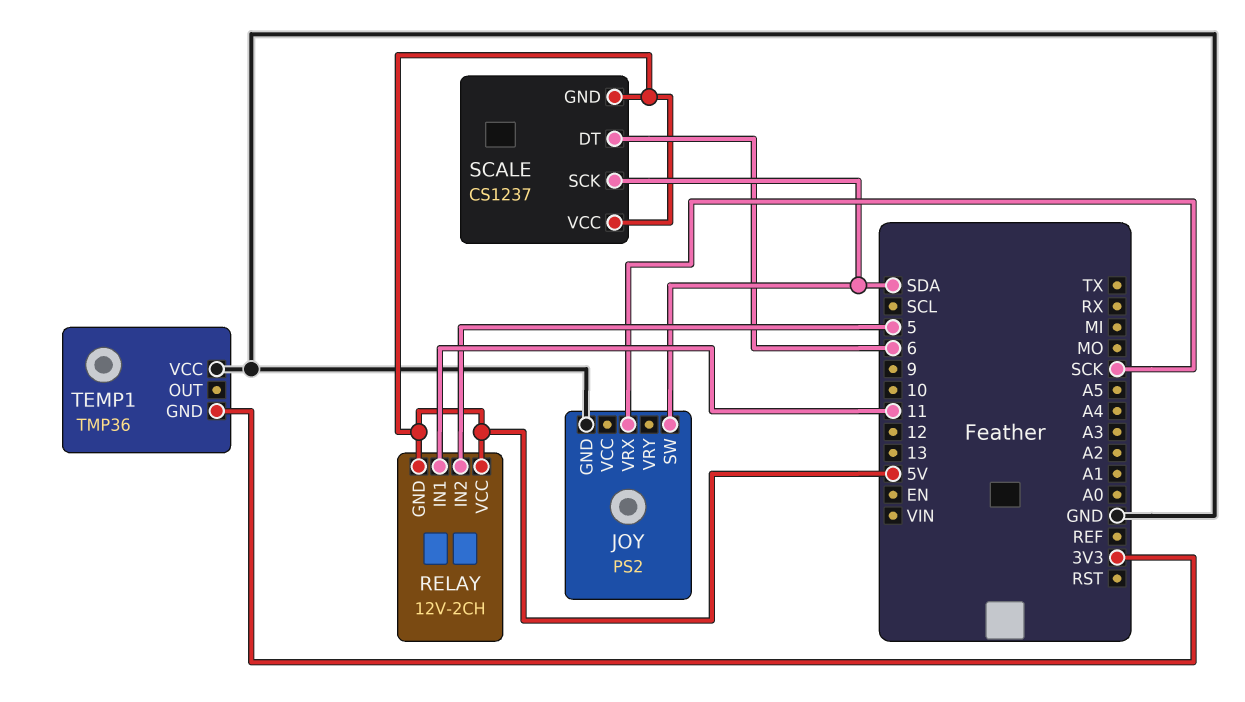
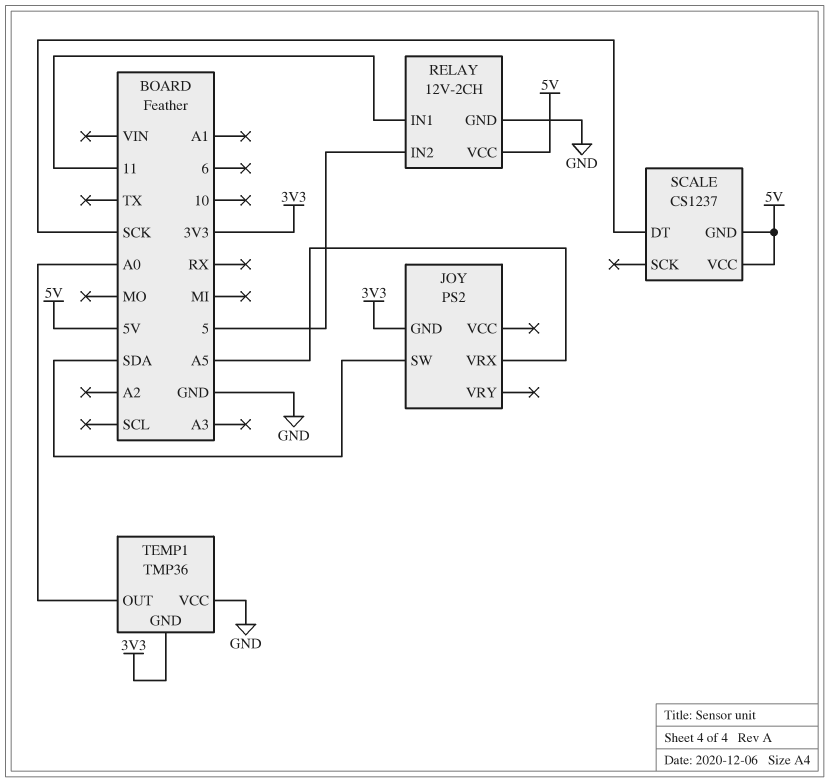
JOY pin GND: GND -> 3V3
JOY pin VRX: SCK -> A5
RELAY pin GND: 5V -> GND
SCALE pin DT: 6 -> SCK
SCALE pin SCK: SDA -> none
TEMP1 pin OUT: none -> A0

